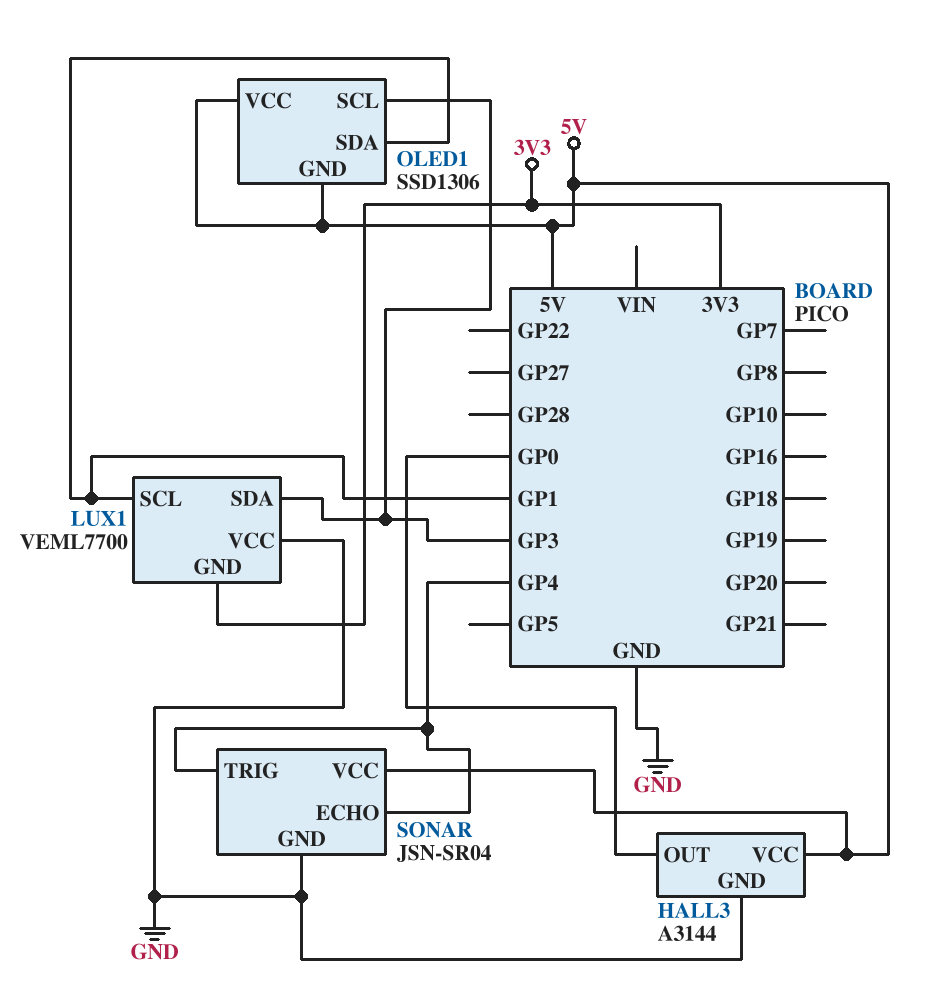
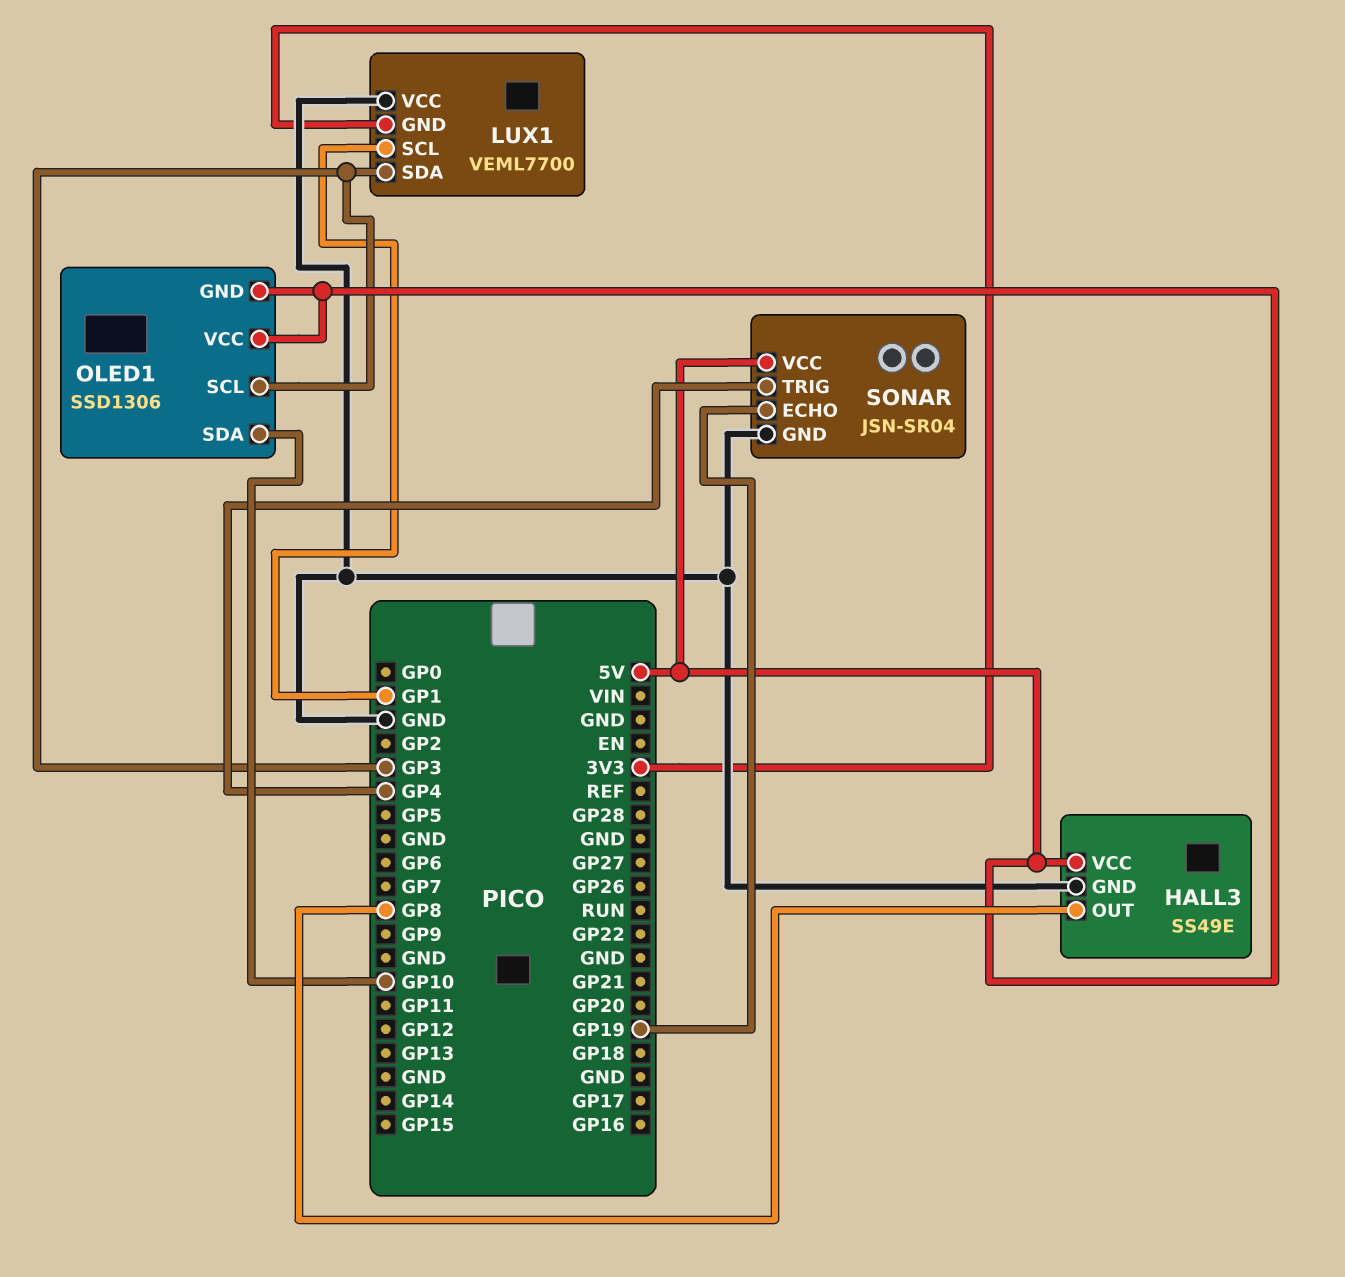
HALL3: A3144 -> SS49E
HALL3 pin OUT: GP0 -> GP8
OLED1 pin SDA: GP1 -> GP10
SONAR pin ECHO: GP4 -> GP19

